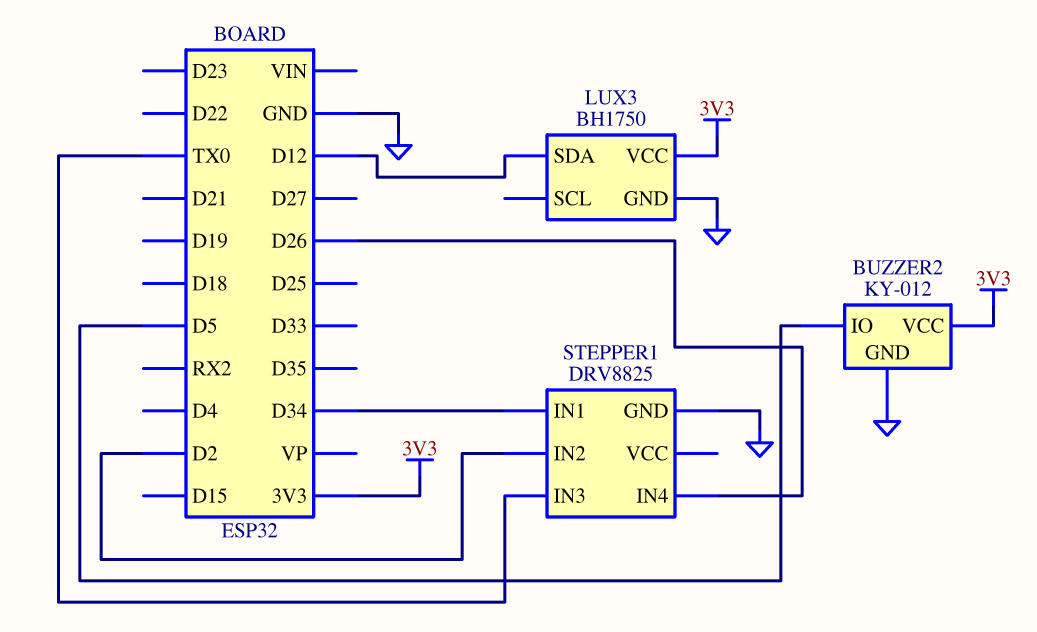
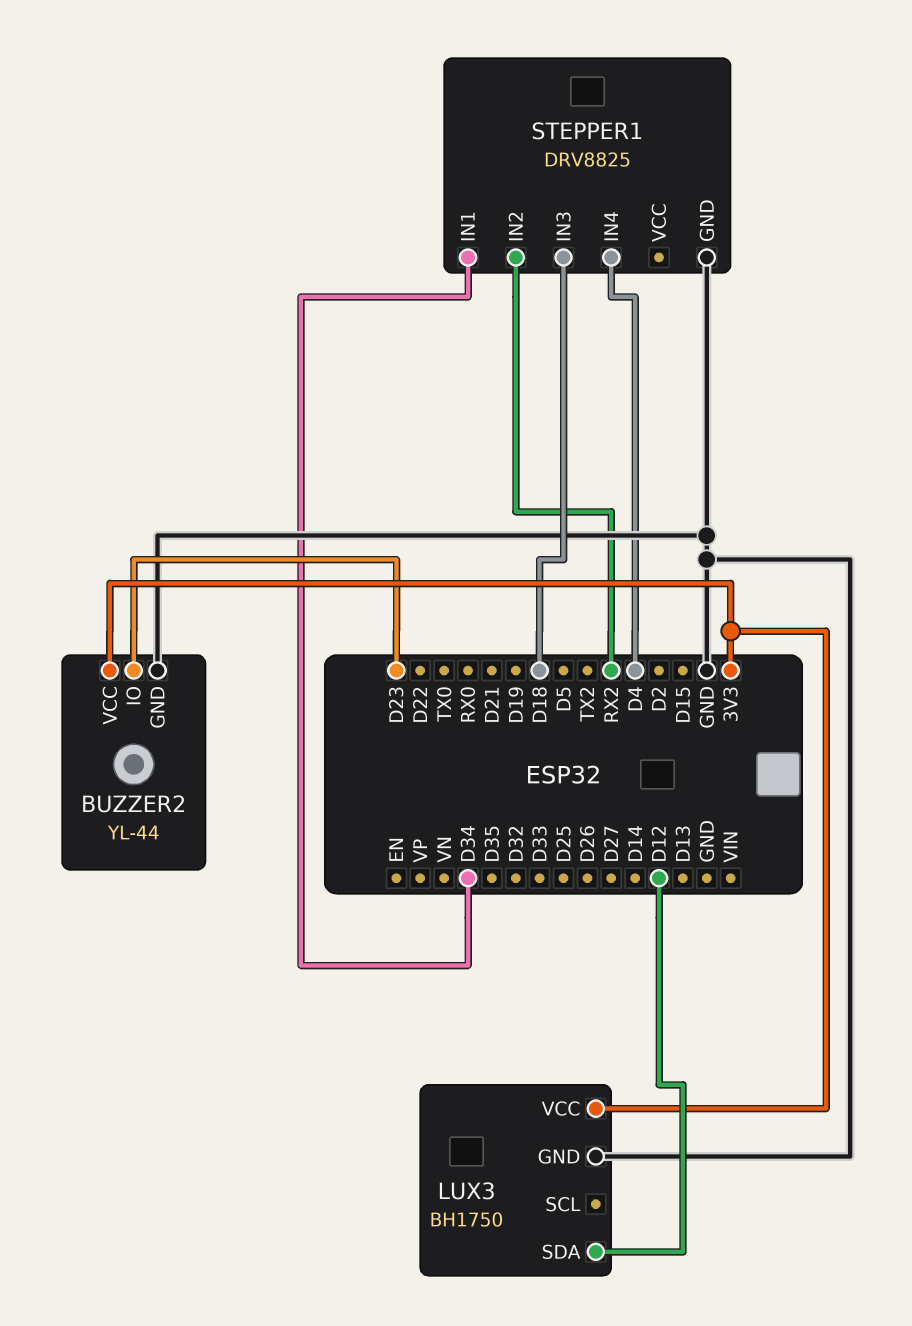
BUZZER2: KY-012 -> YL-44
BUZZER2 pin IO: D5 -> D23
STEPPER1 pin IN2: D2 -> RX2
STEPPER1 pin IN3: TX0 -> D18
STEPPER1 pin IN4: D26 -> D4

